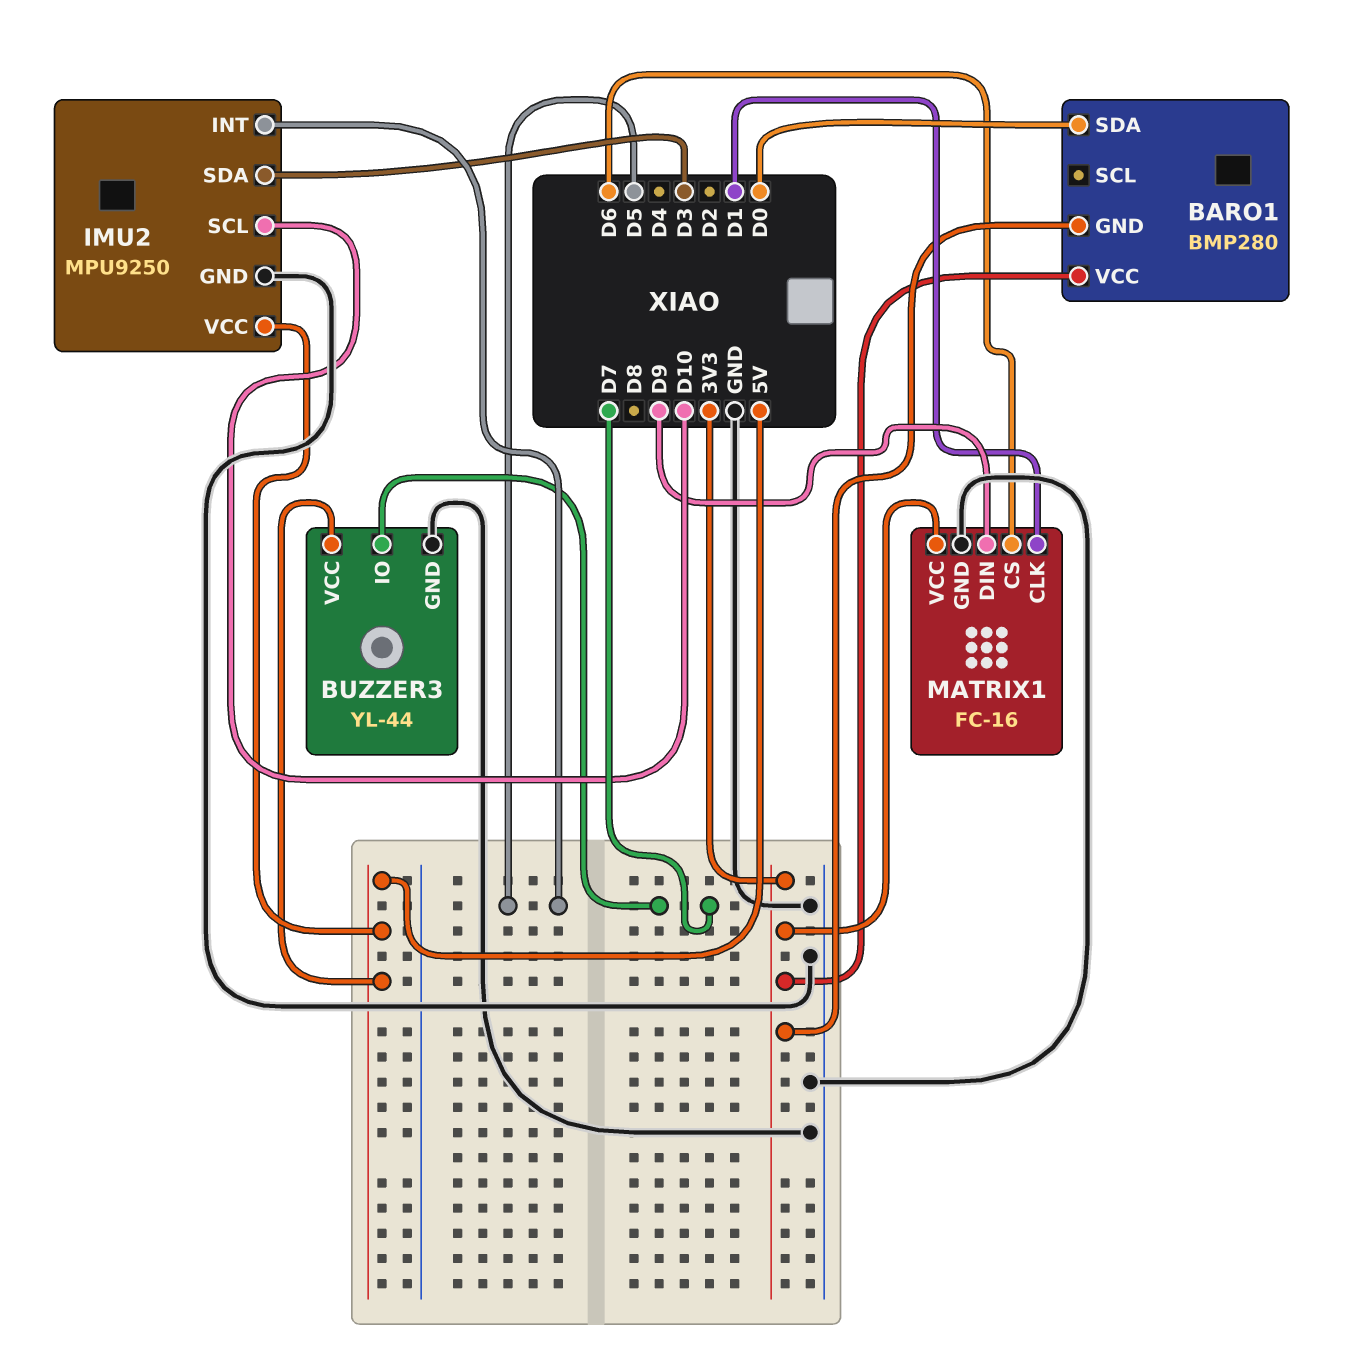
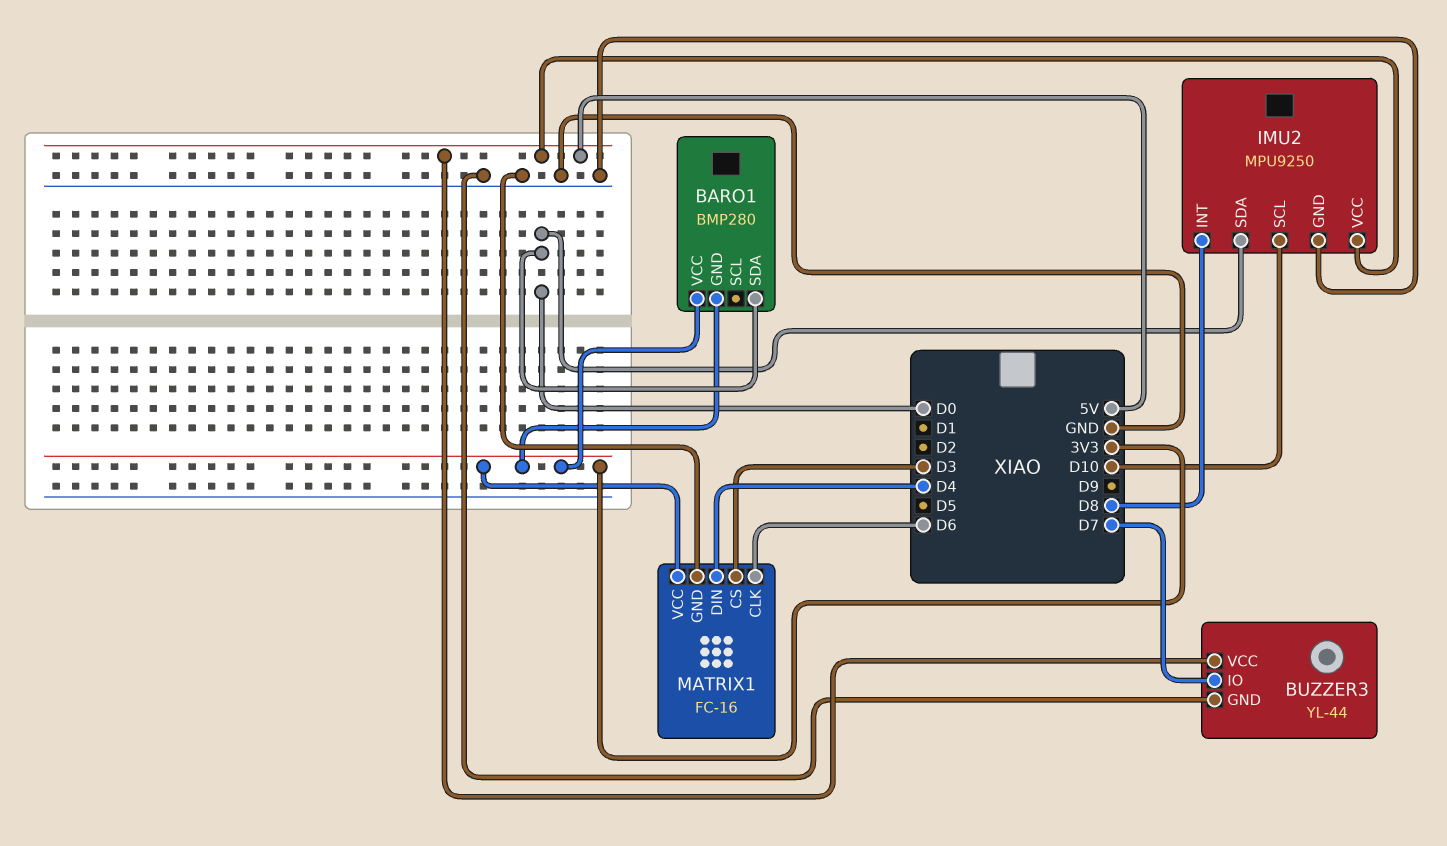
IMU2 pin INT: D5 -> D8
IMU2 pin SDA: D3 -> D0
MATRIX1 pin CLK: D1 -> D6
MATRIX1 pin CS: D6 -> D3
MATRIX1 pin DIN: D9 -> D4

